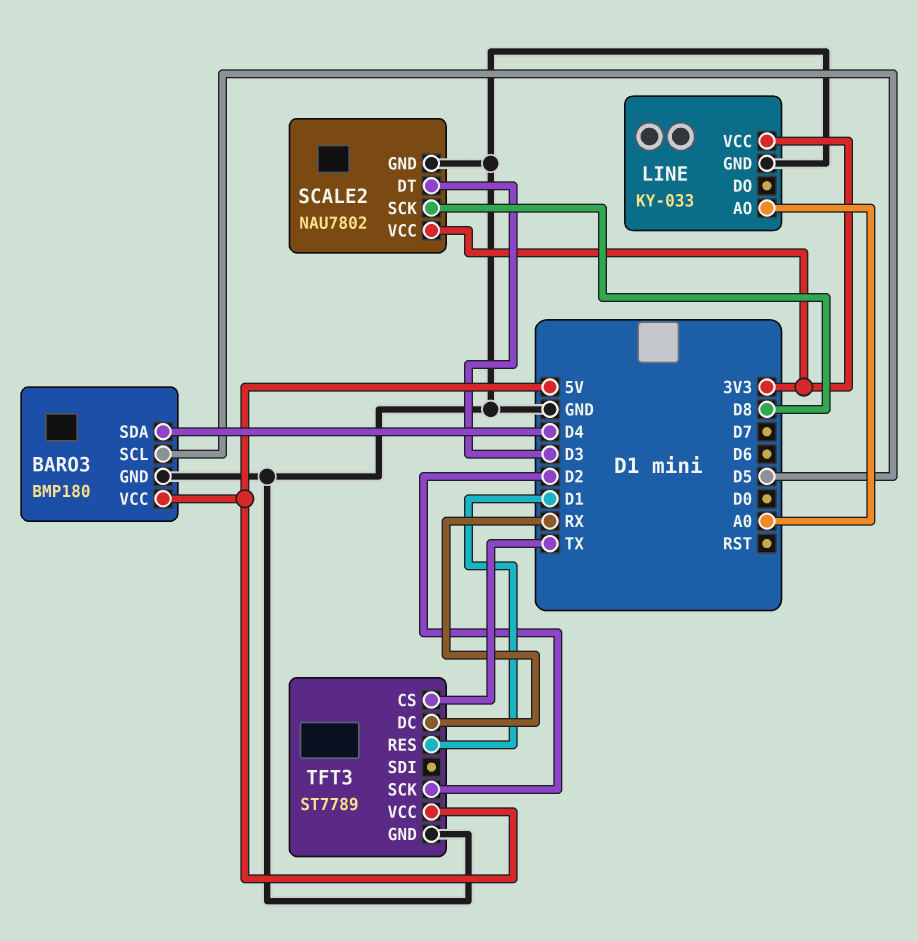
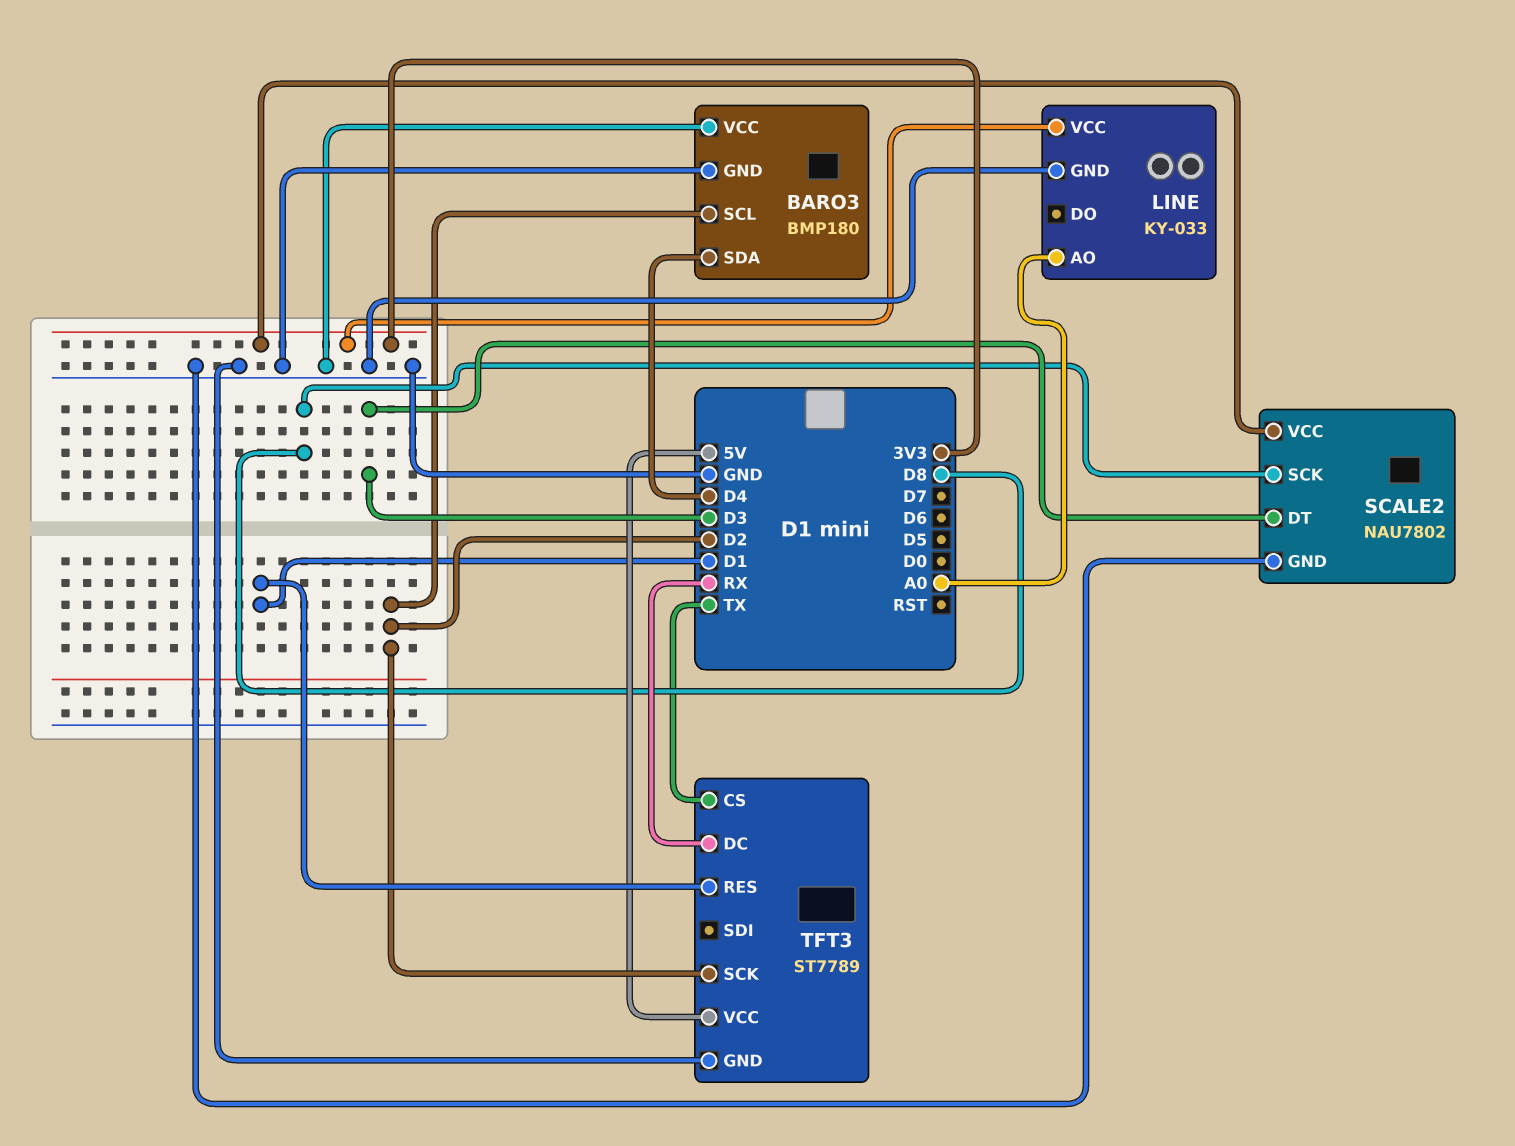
BARO3 pin SCL: D5 -> D2
BARO3 pin VCC: 5V -> GND

